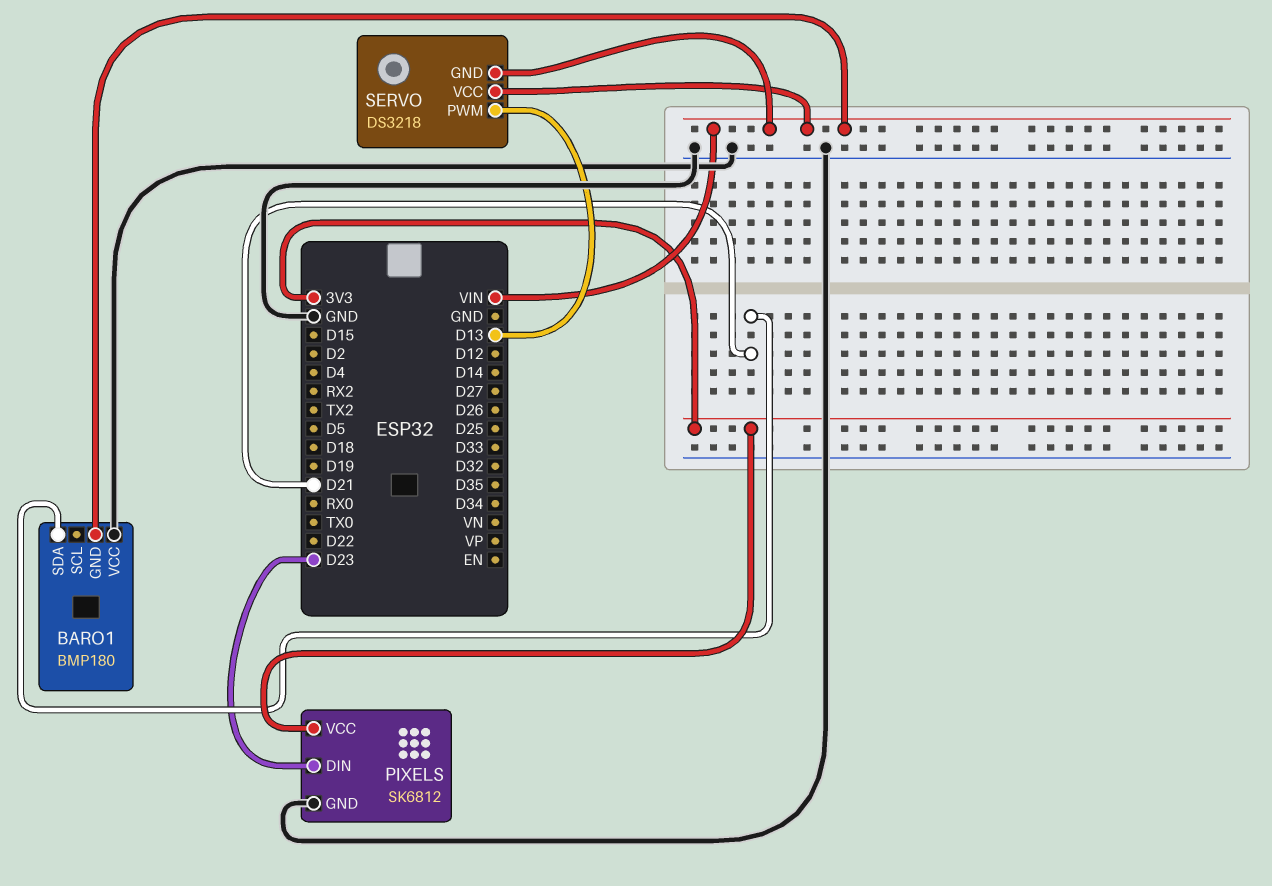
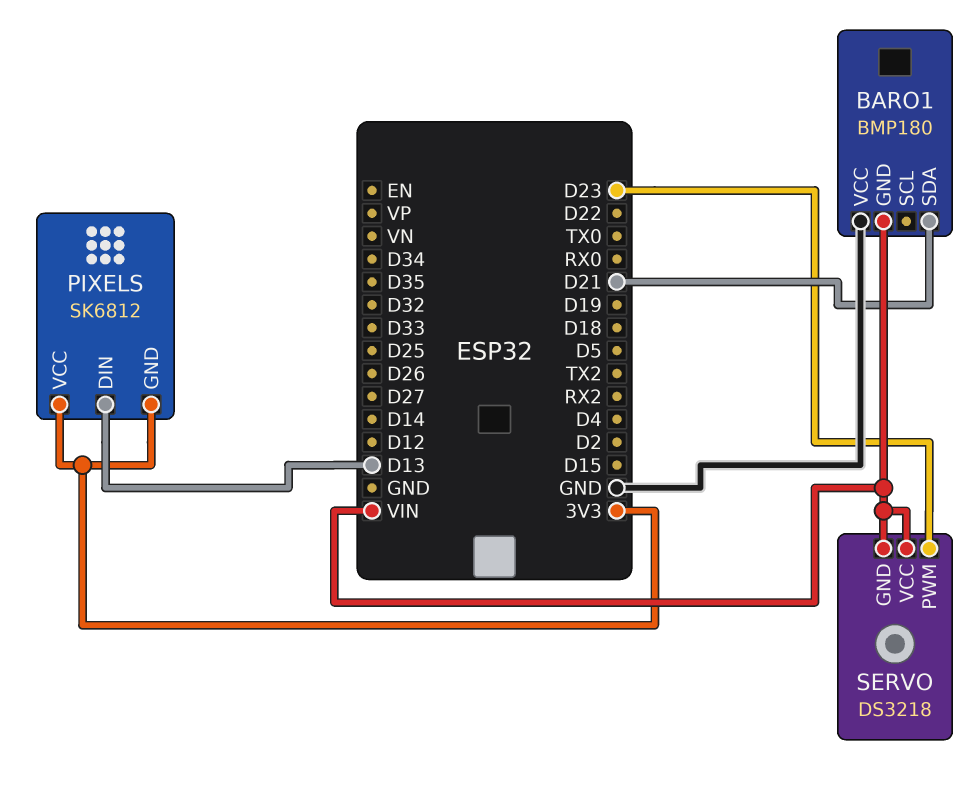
PIXELS pin DIN: D23 -> D13
PIXELS pin GND: GND -> 3V3
SERVO pin PWM: D13 -> D23

